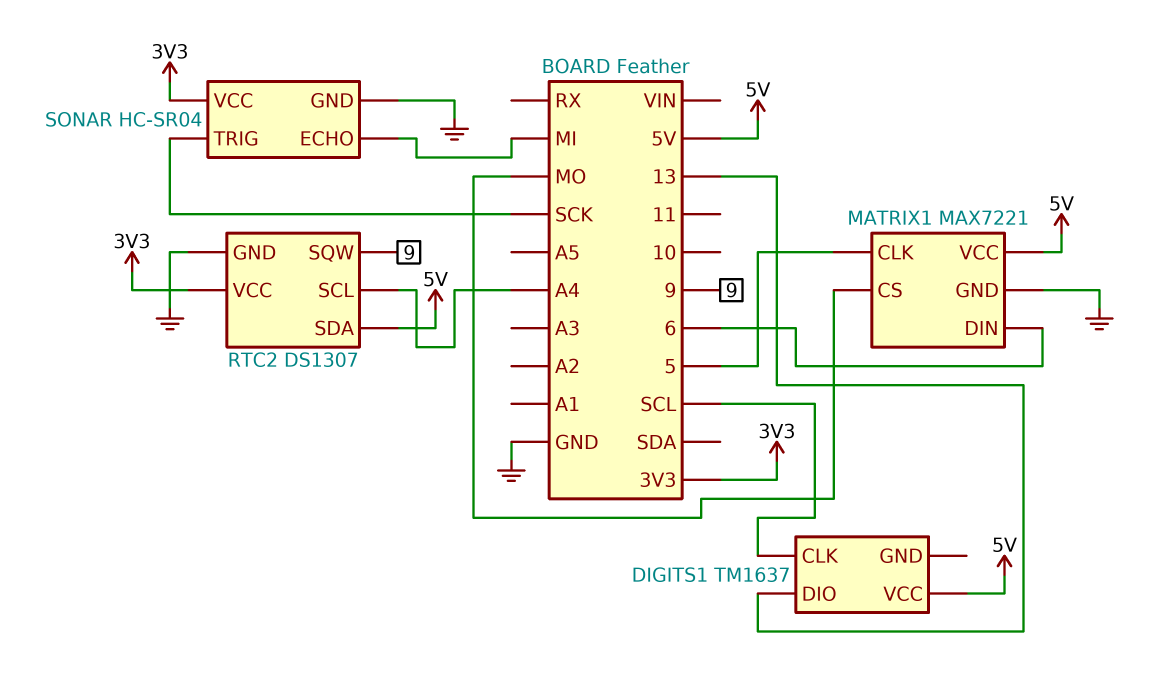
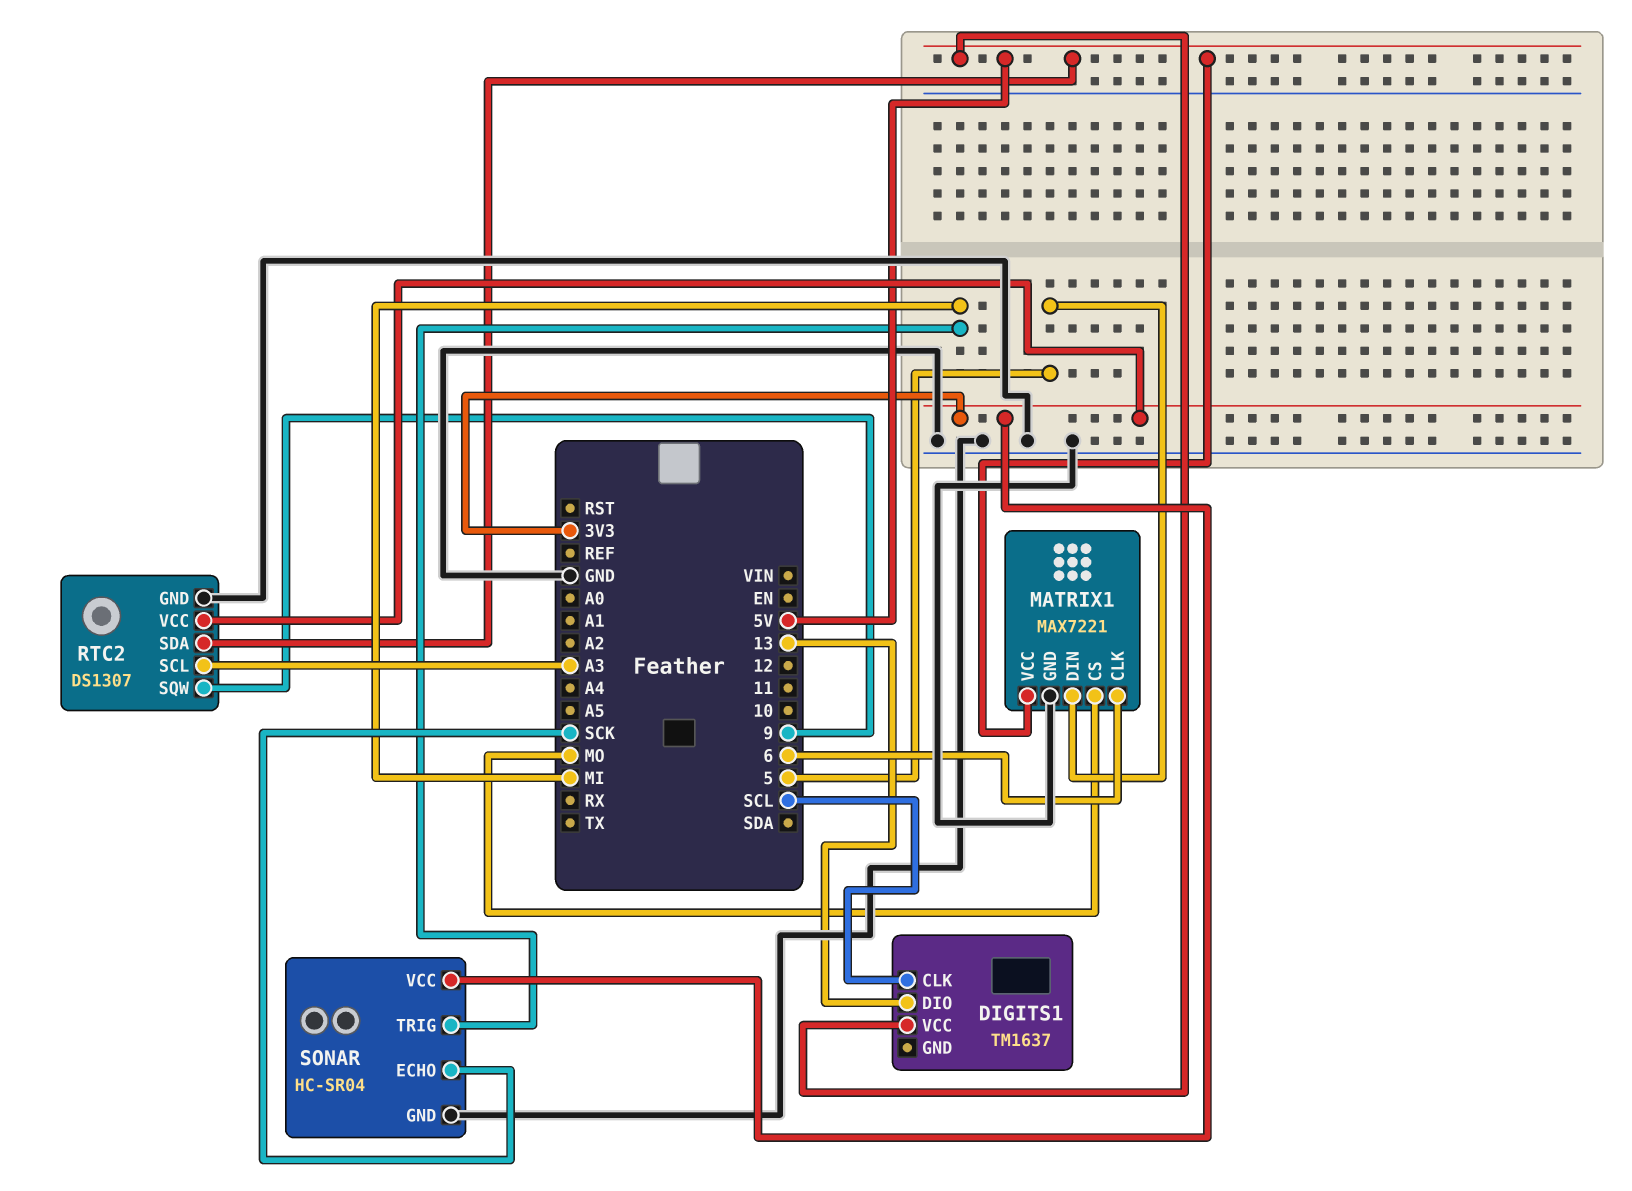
MATRIX1 pin CLK: 5 -> 6
MATRIX1 pin DIN: 6 -> 5
RTC2 pin SCL: A4 -> A3
SONAR pin ECHO: MI -> SCK
SONAR pin TRIG: SCK -> MI

